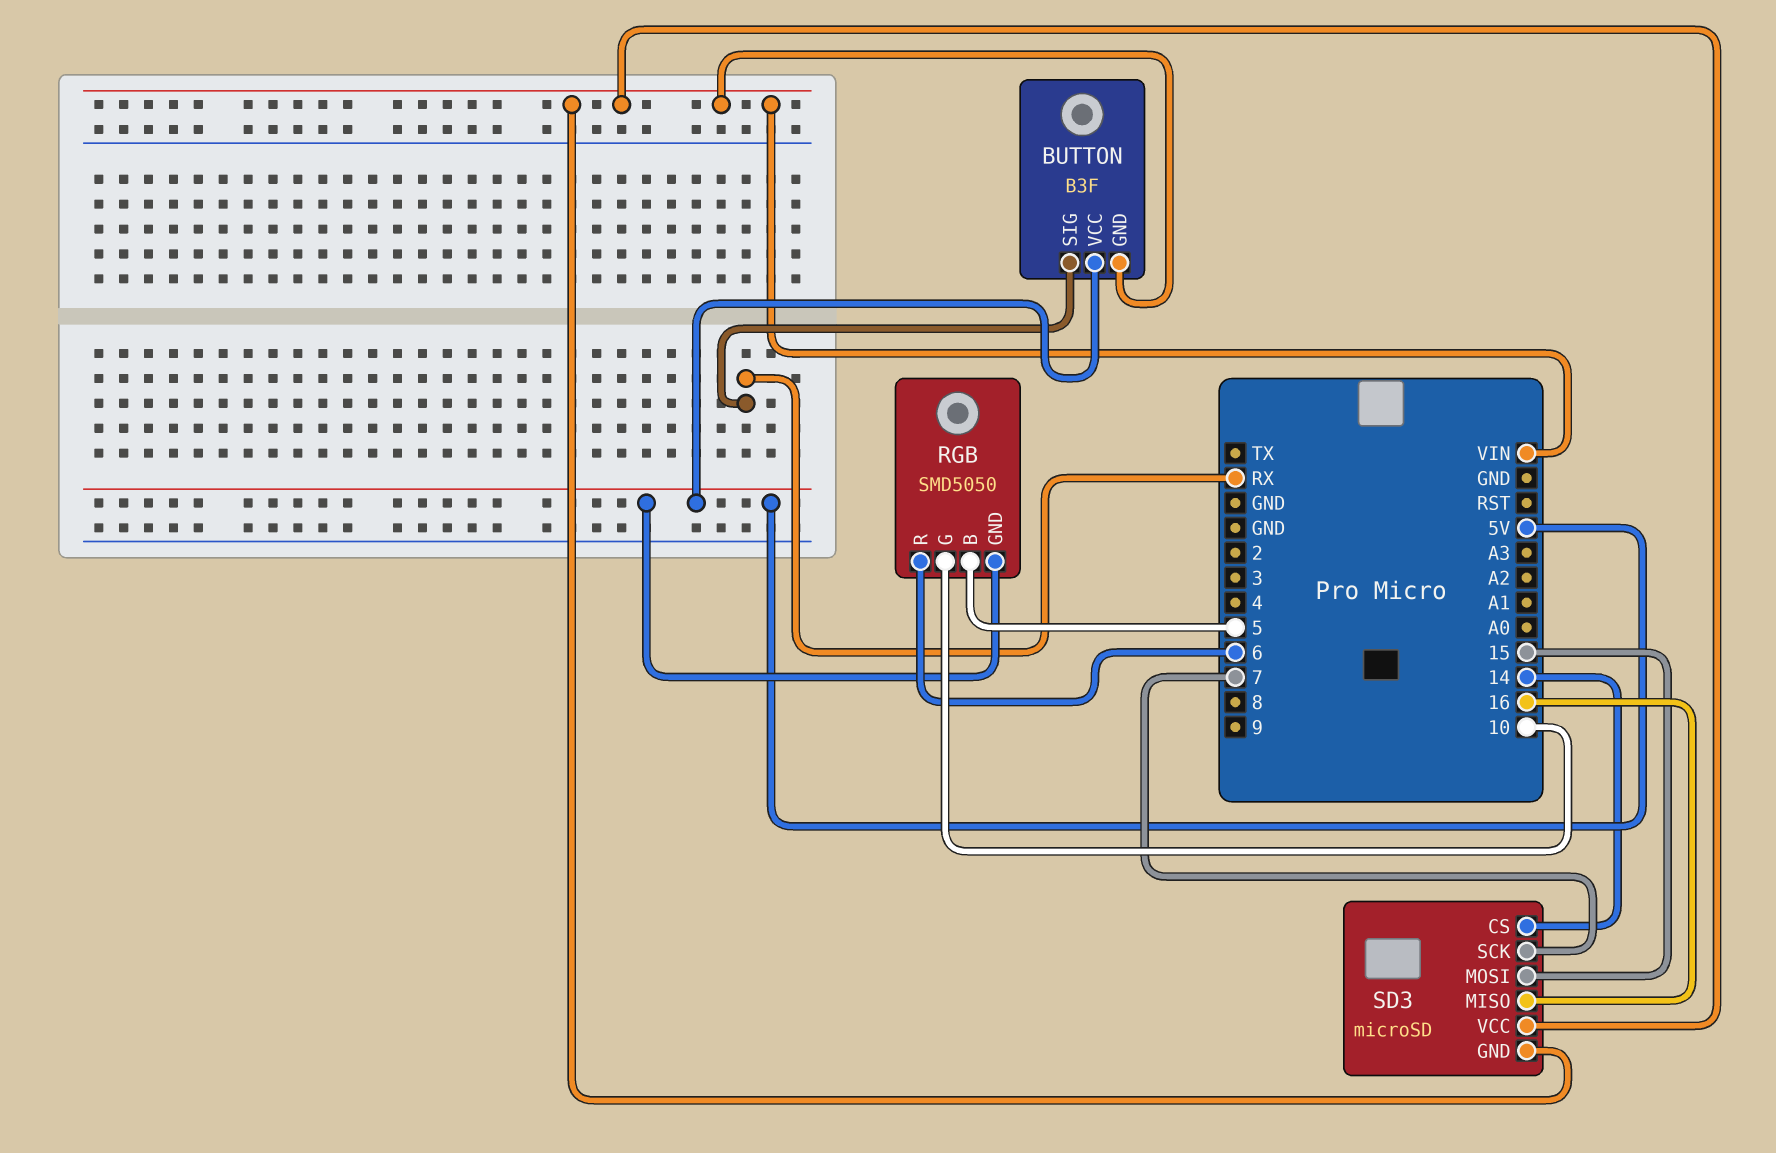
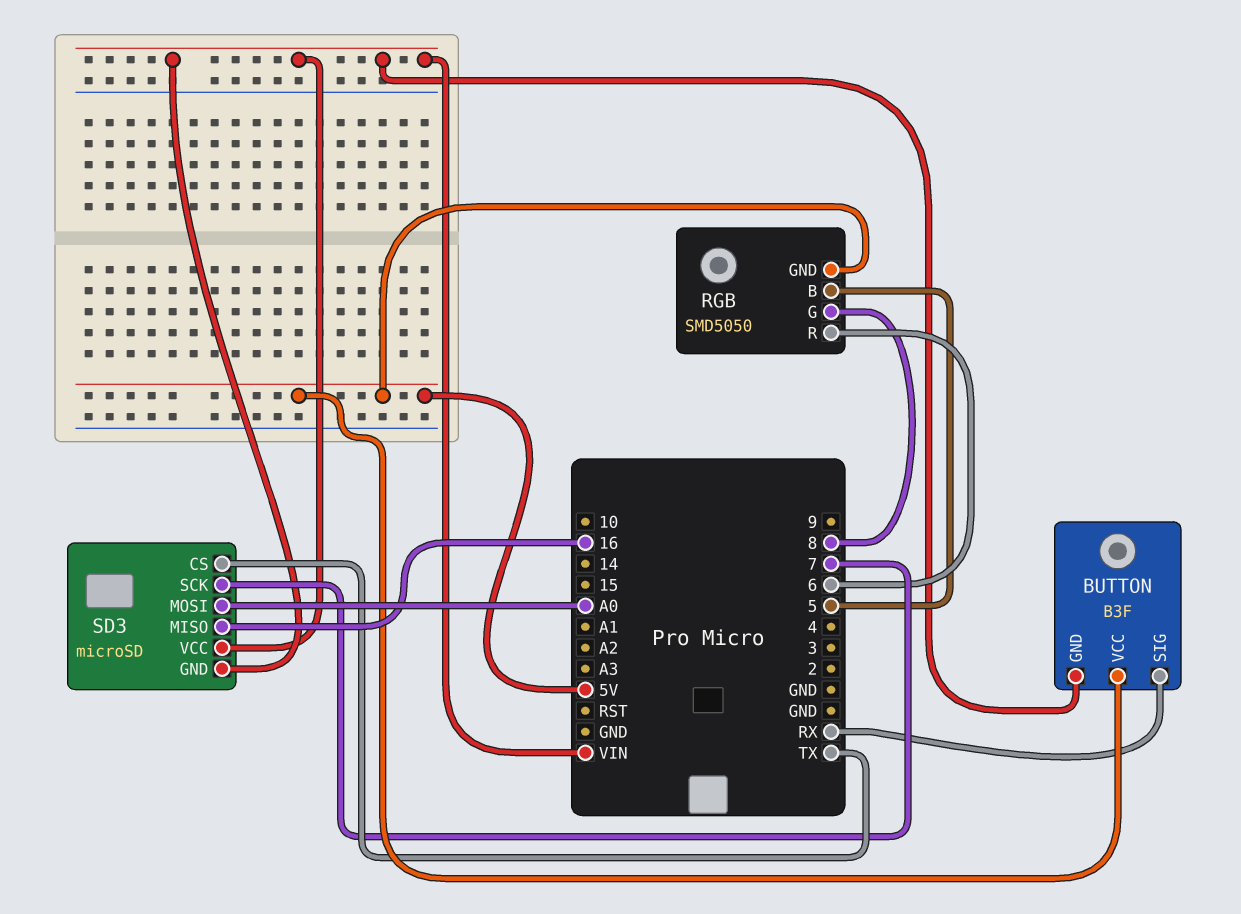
RGB pin G: 10 -> 8
SD3 pin CS: 14 -> TX
SD3 pin MOSI: 15 -> A0

